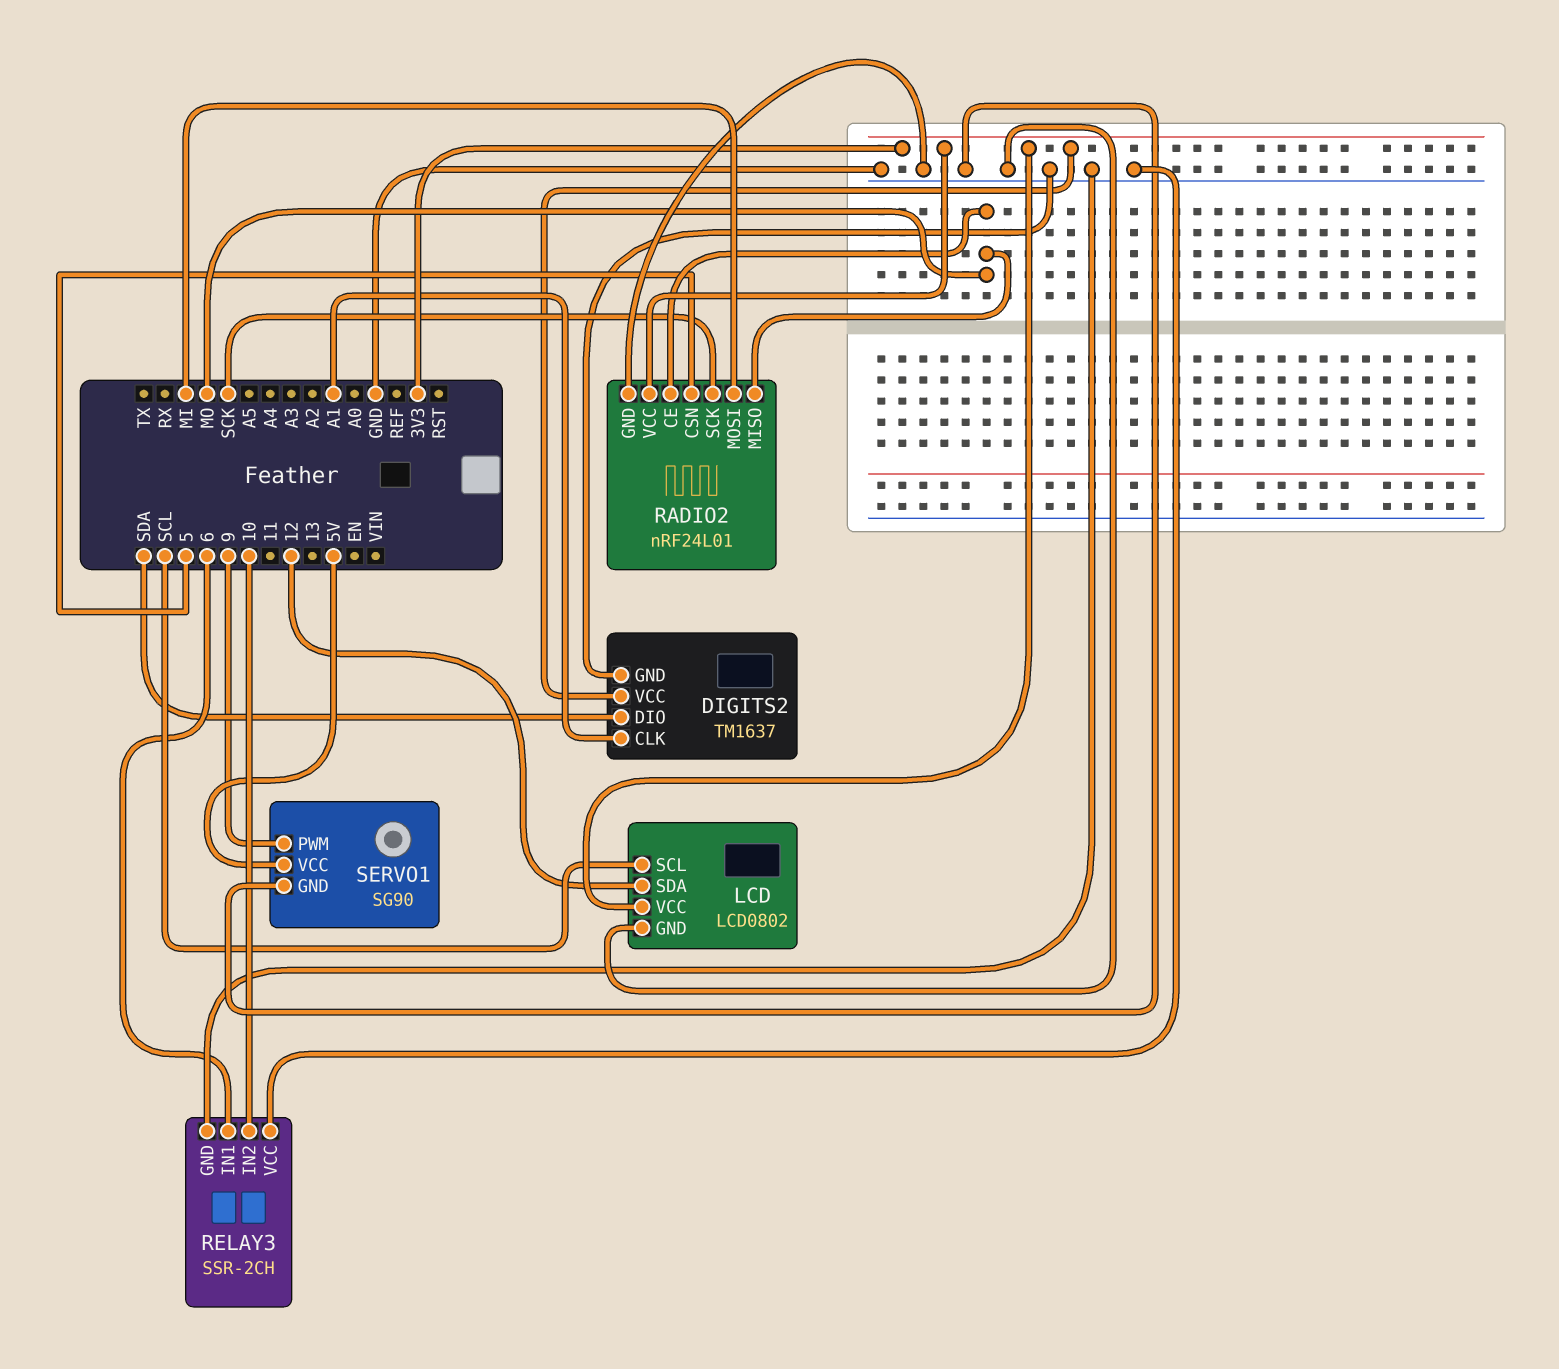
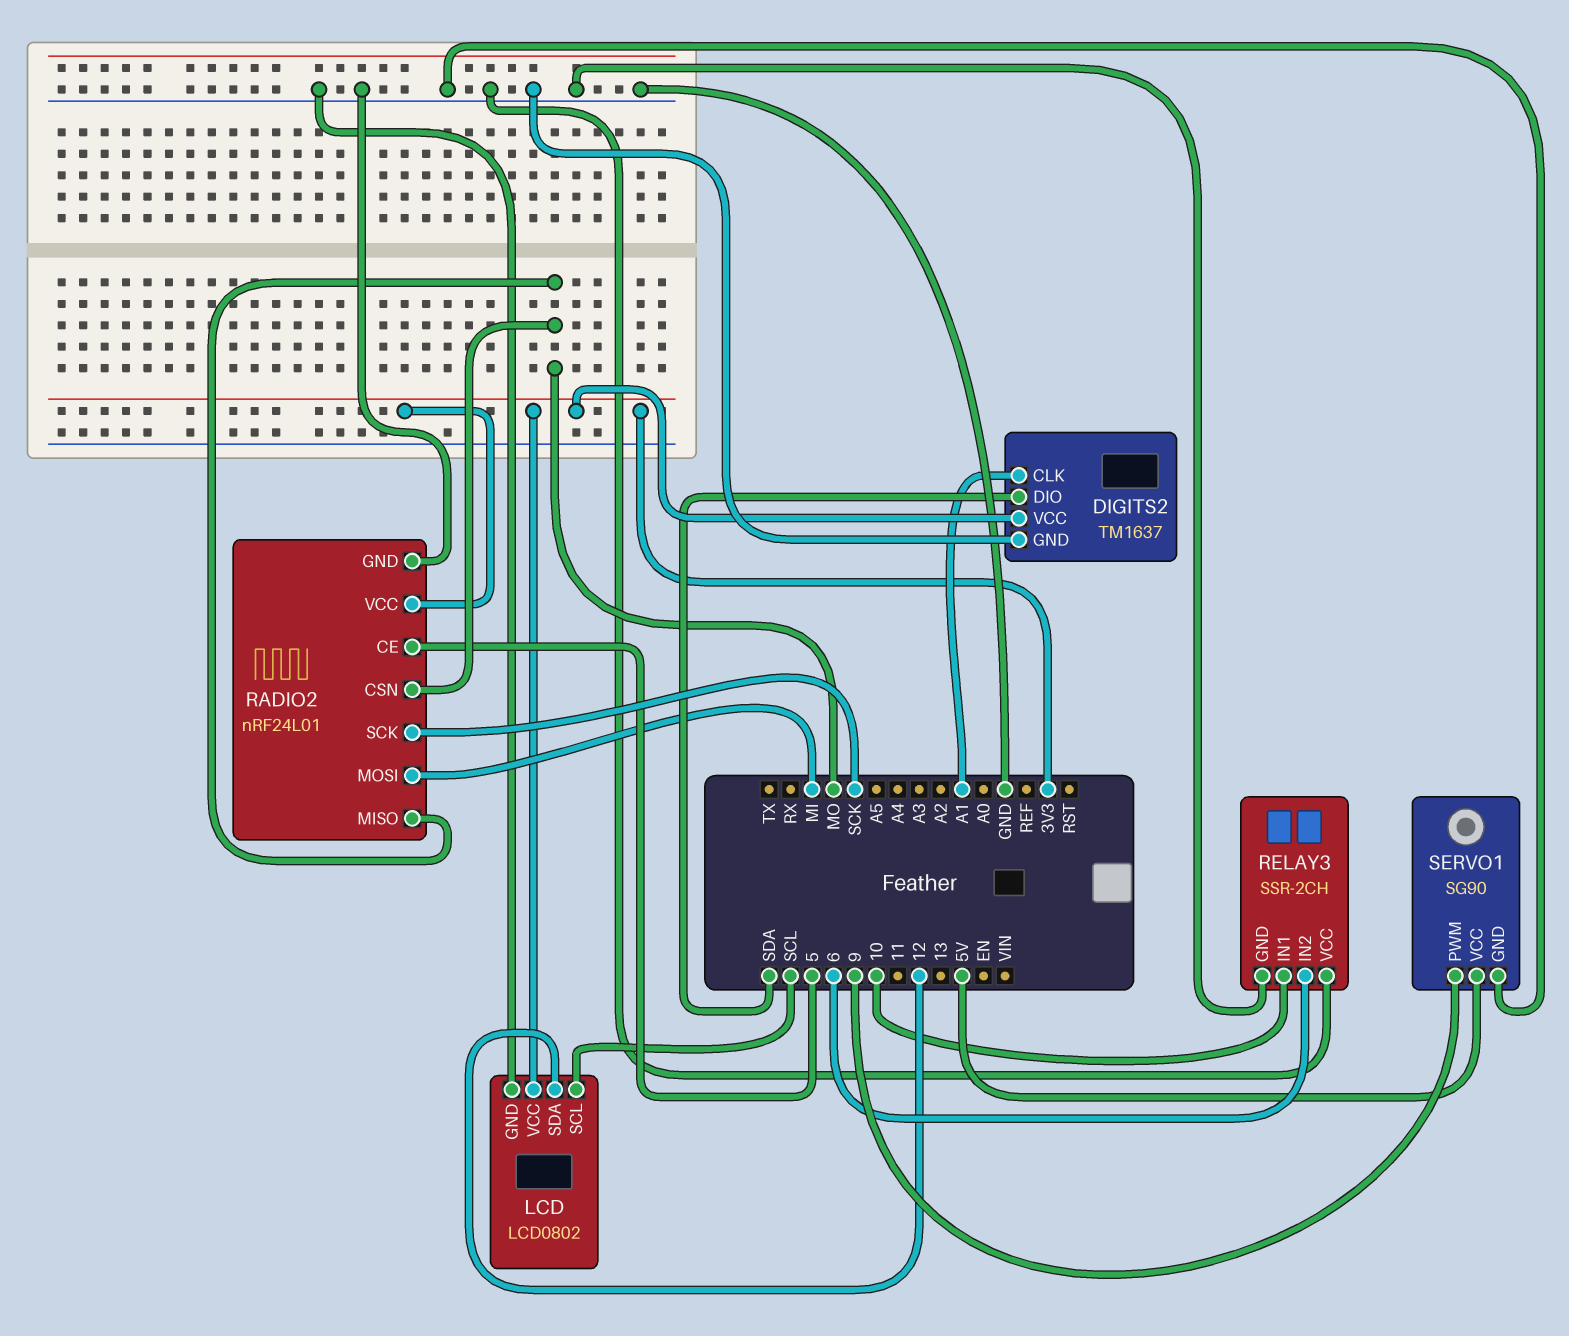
RADIO2 pin CE: MO -> 5
RADIO2 pin CSN: 5 -> MO
RELAY3 pin IN1: 6 -> 10
RELAY3 pin IN2: 10 -> 6

